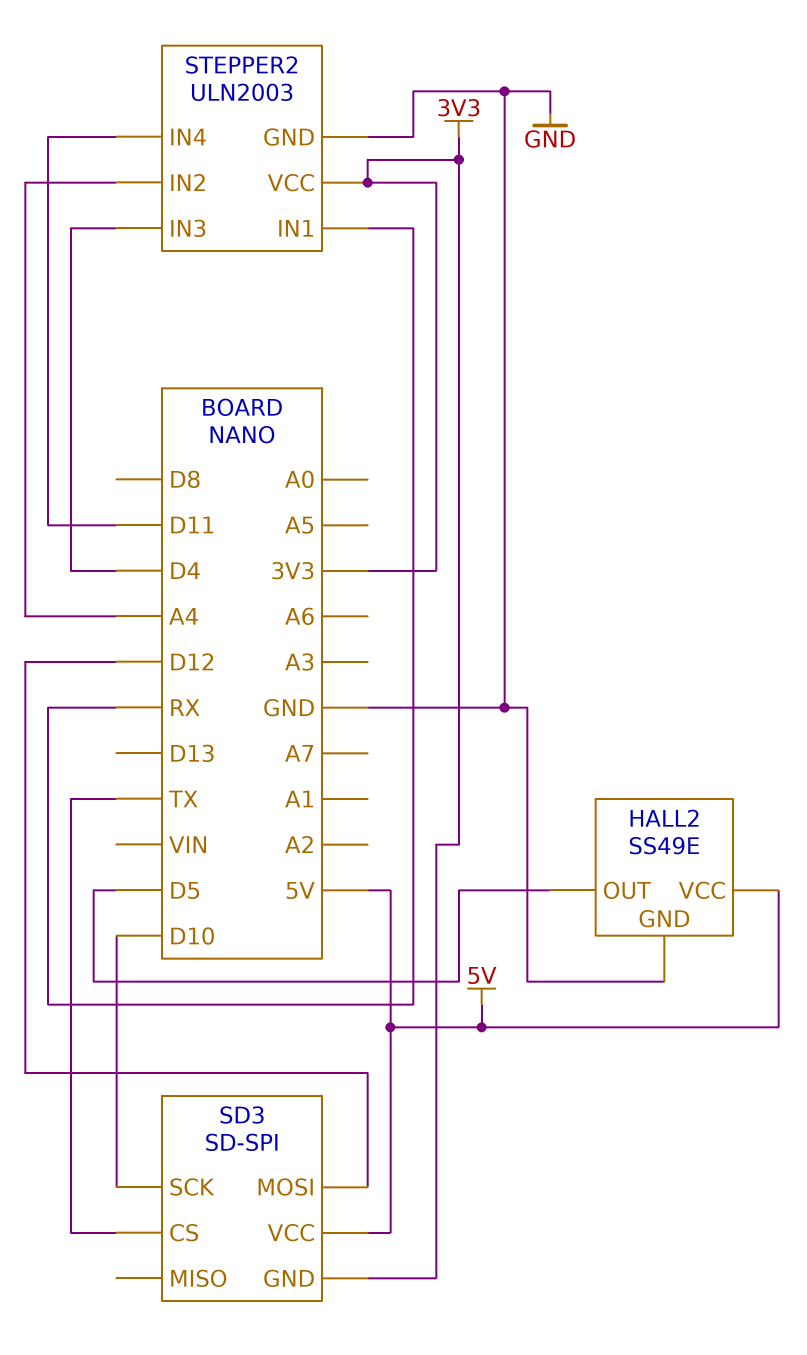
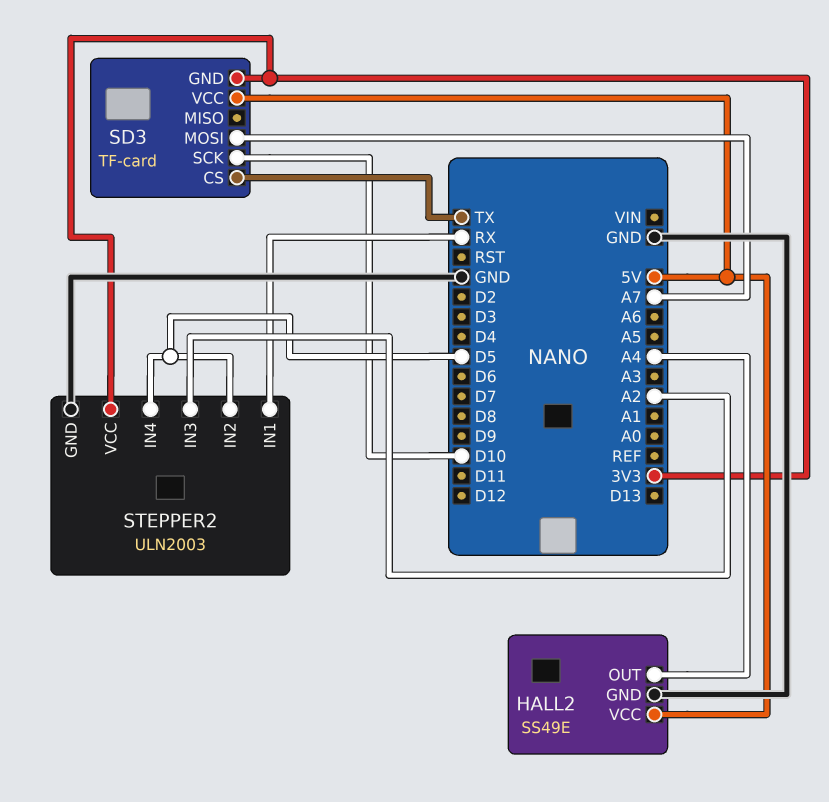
HALL2 pin OUT: D5 -> A4
SD3: SD-SPI -> TF-card
SD3 pin MOSI: D12 -> A7
STEPPER2 pin IN2: A4 -> D5
STEPPER2 pin IN3: D4 -> A2
STEPPER2 pin IN4: D11 -> D5

